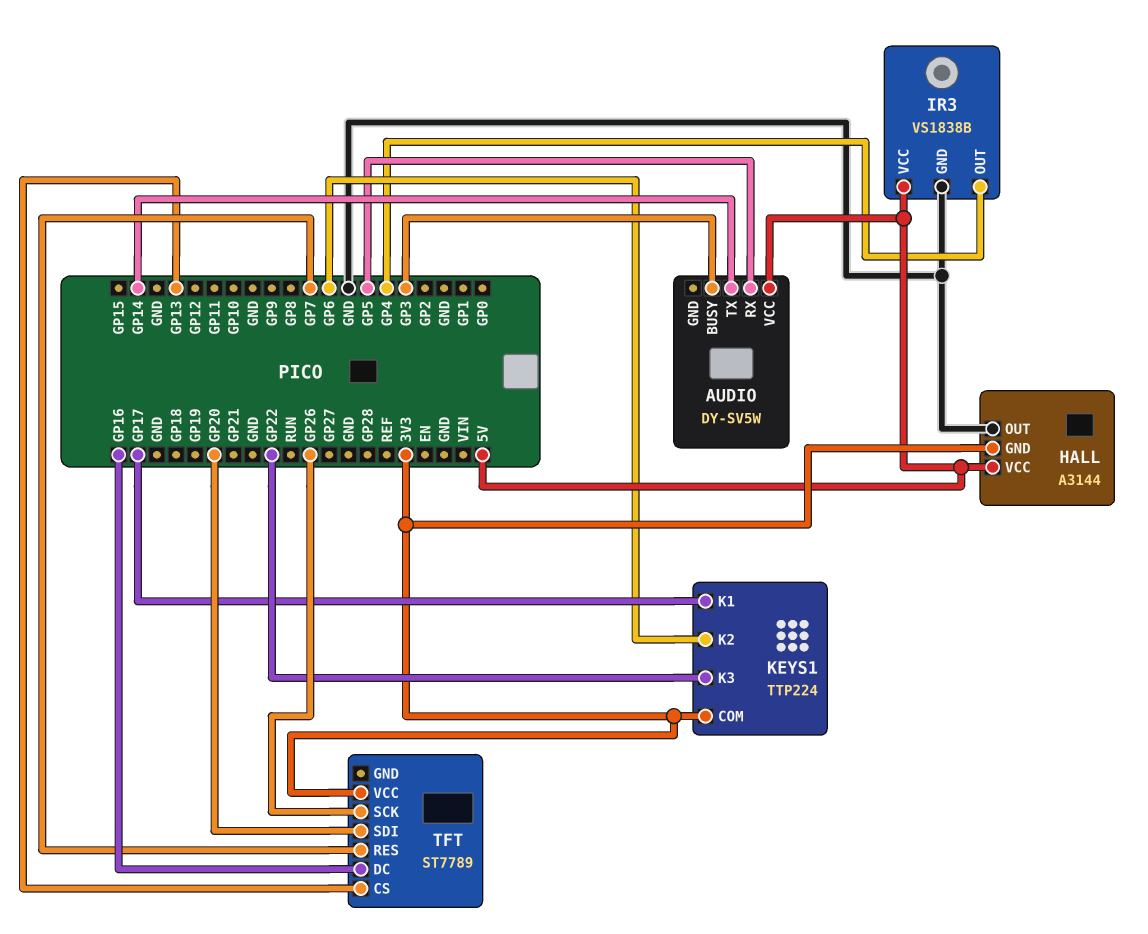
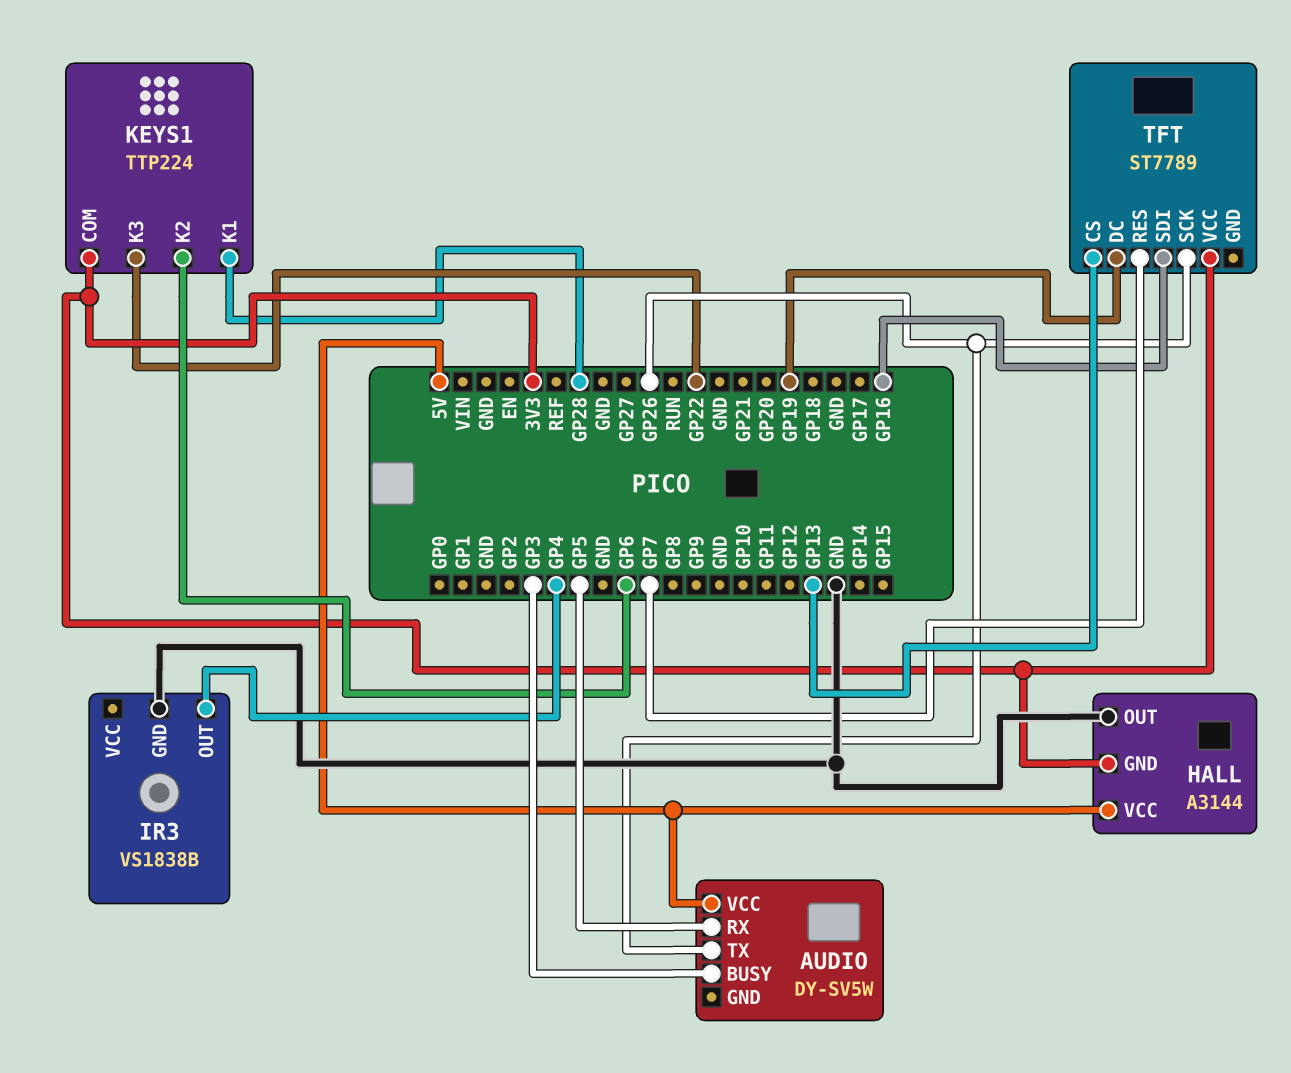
AUDIO pin TX: GP14 -> GP26
IR3 pin VCC: 5V -> none
KEYS1 pin K1: GP17 -> GP28
TFT pin DC: GP16 -> GP19
TFT pin SDI: GP20 -> GP16

